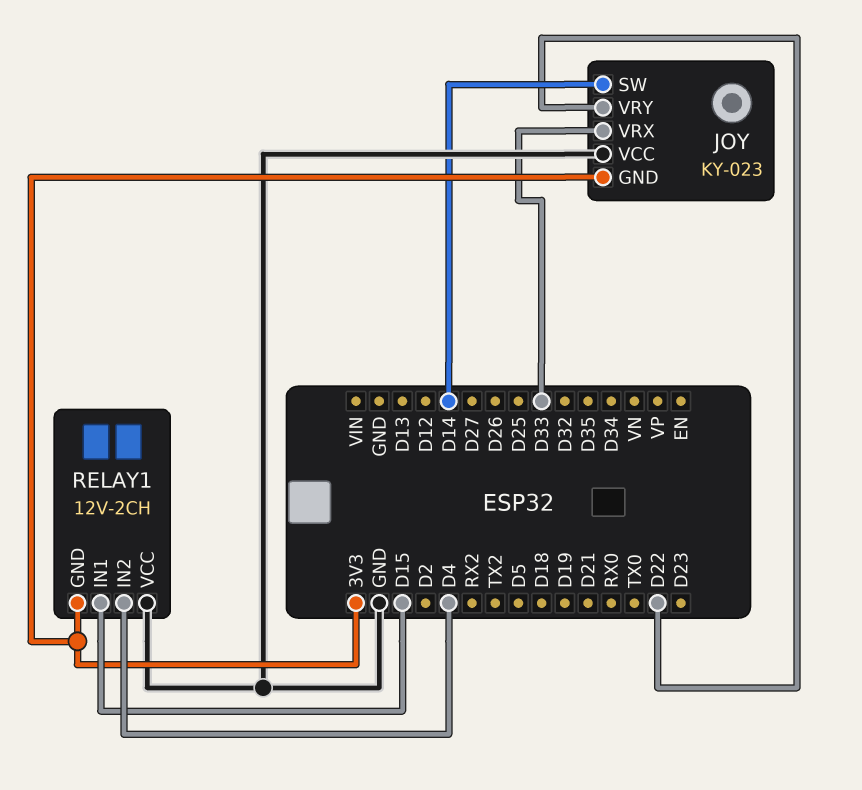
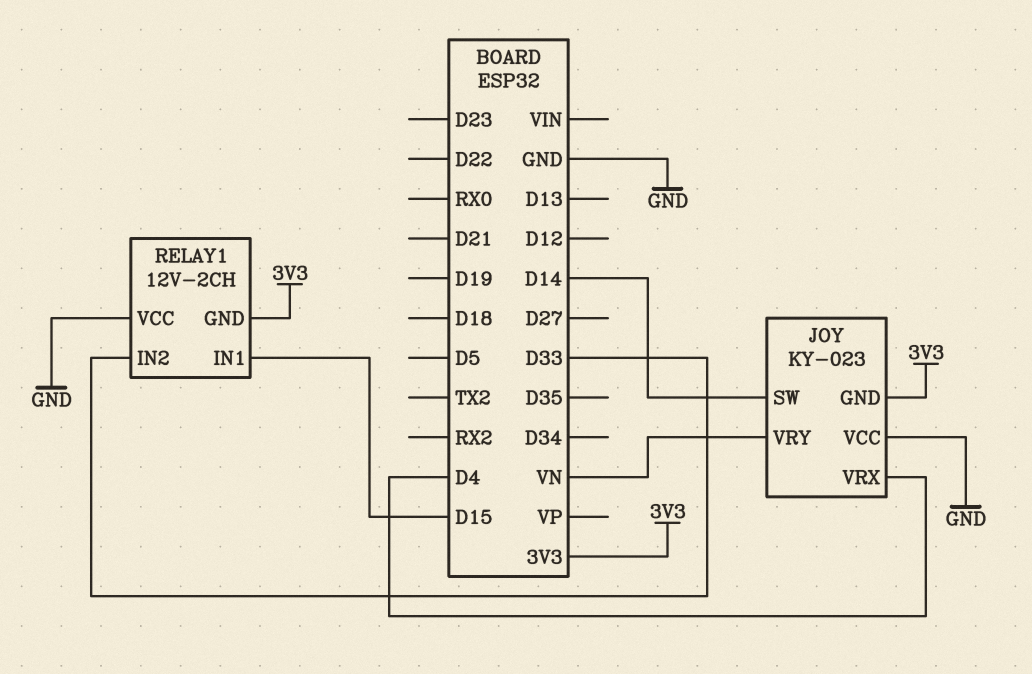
JOY pin VRX: D33 -> D4
JOY pin VRY: D22 -> VN
RELAY1 pin IN2: D4 -> D33

